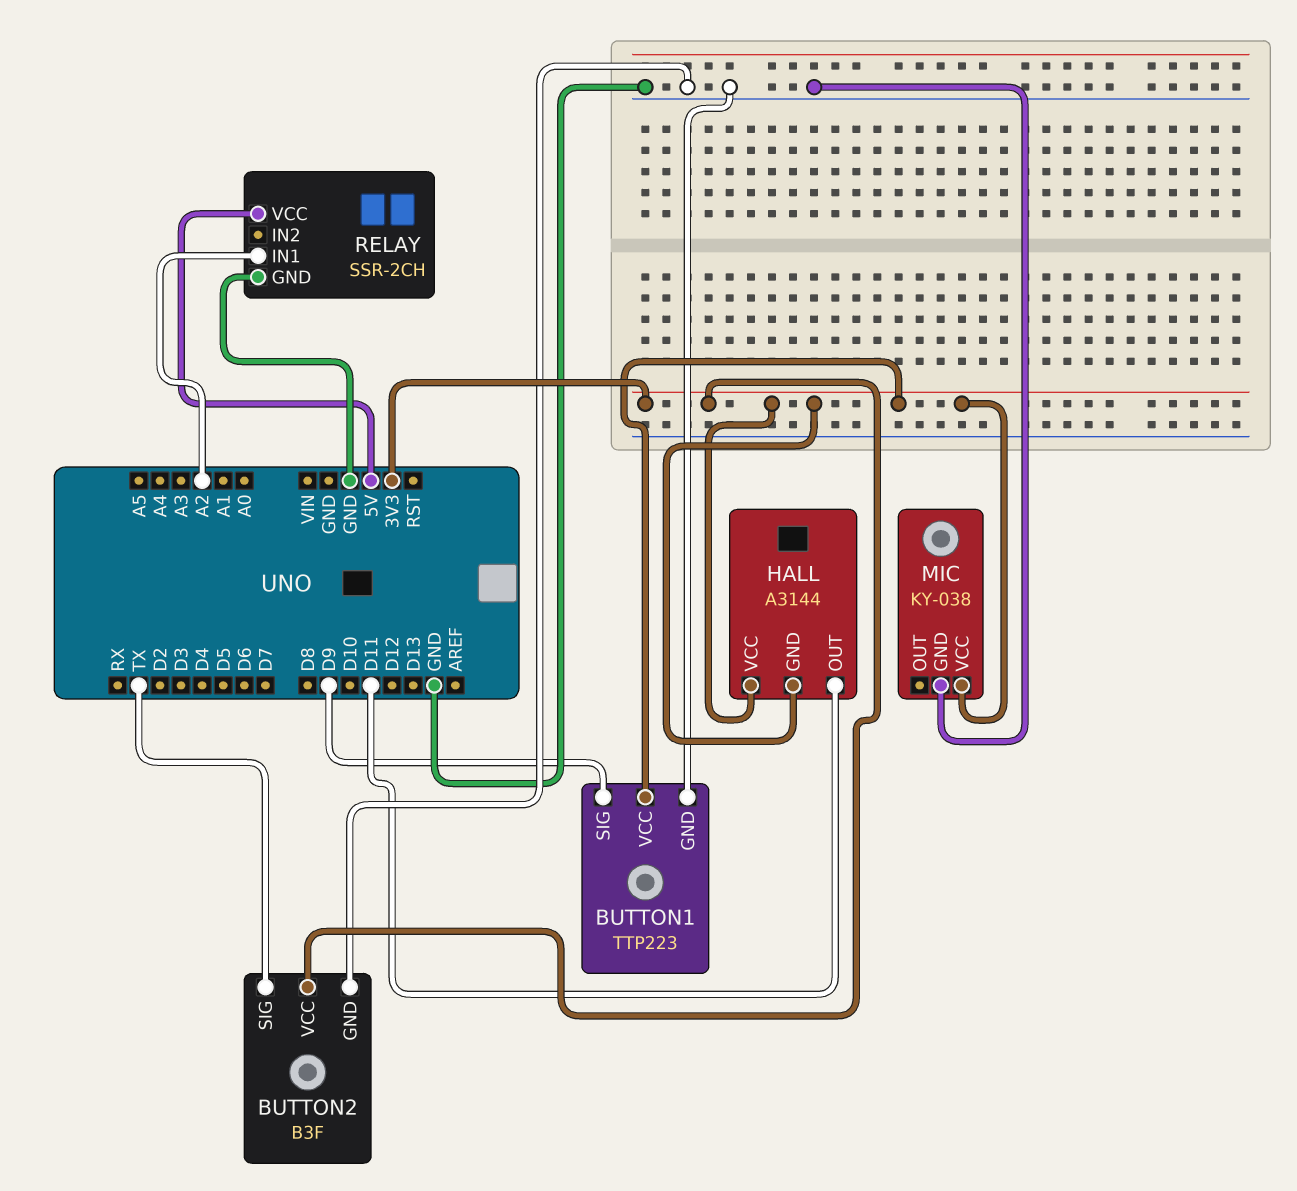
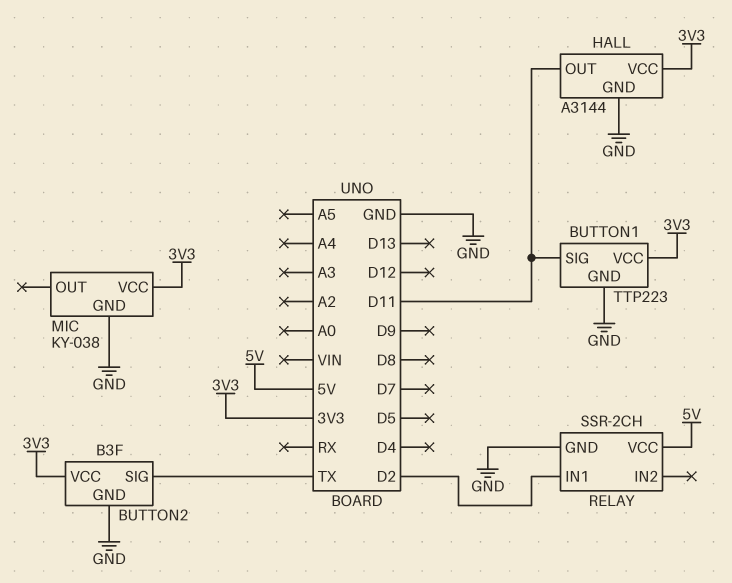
BUTTON1 pin SIG: D9 -> D11
HALL pin GND: 3V3 -> GND
RELAY pin IN1: A2 -> D2

